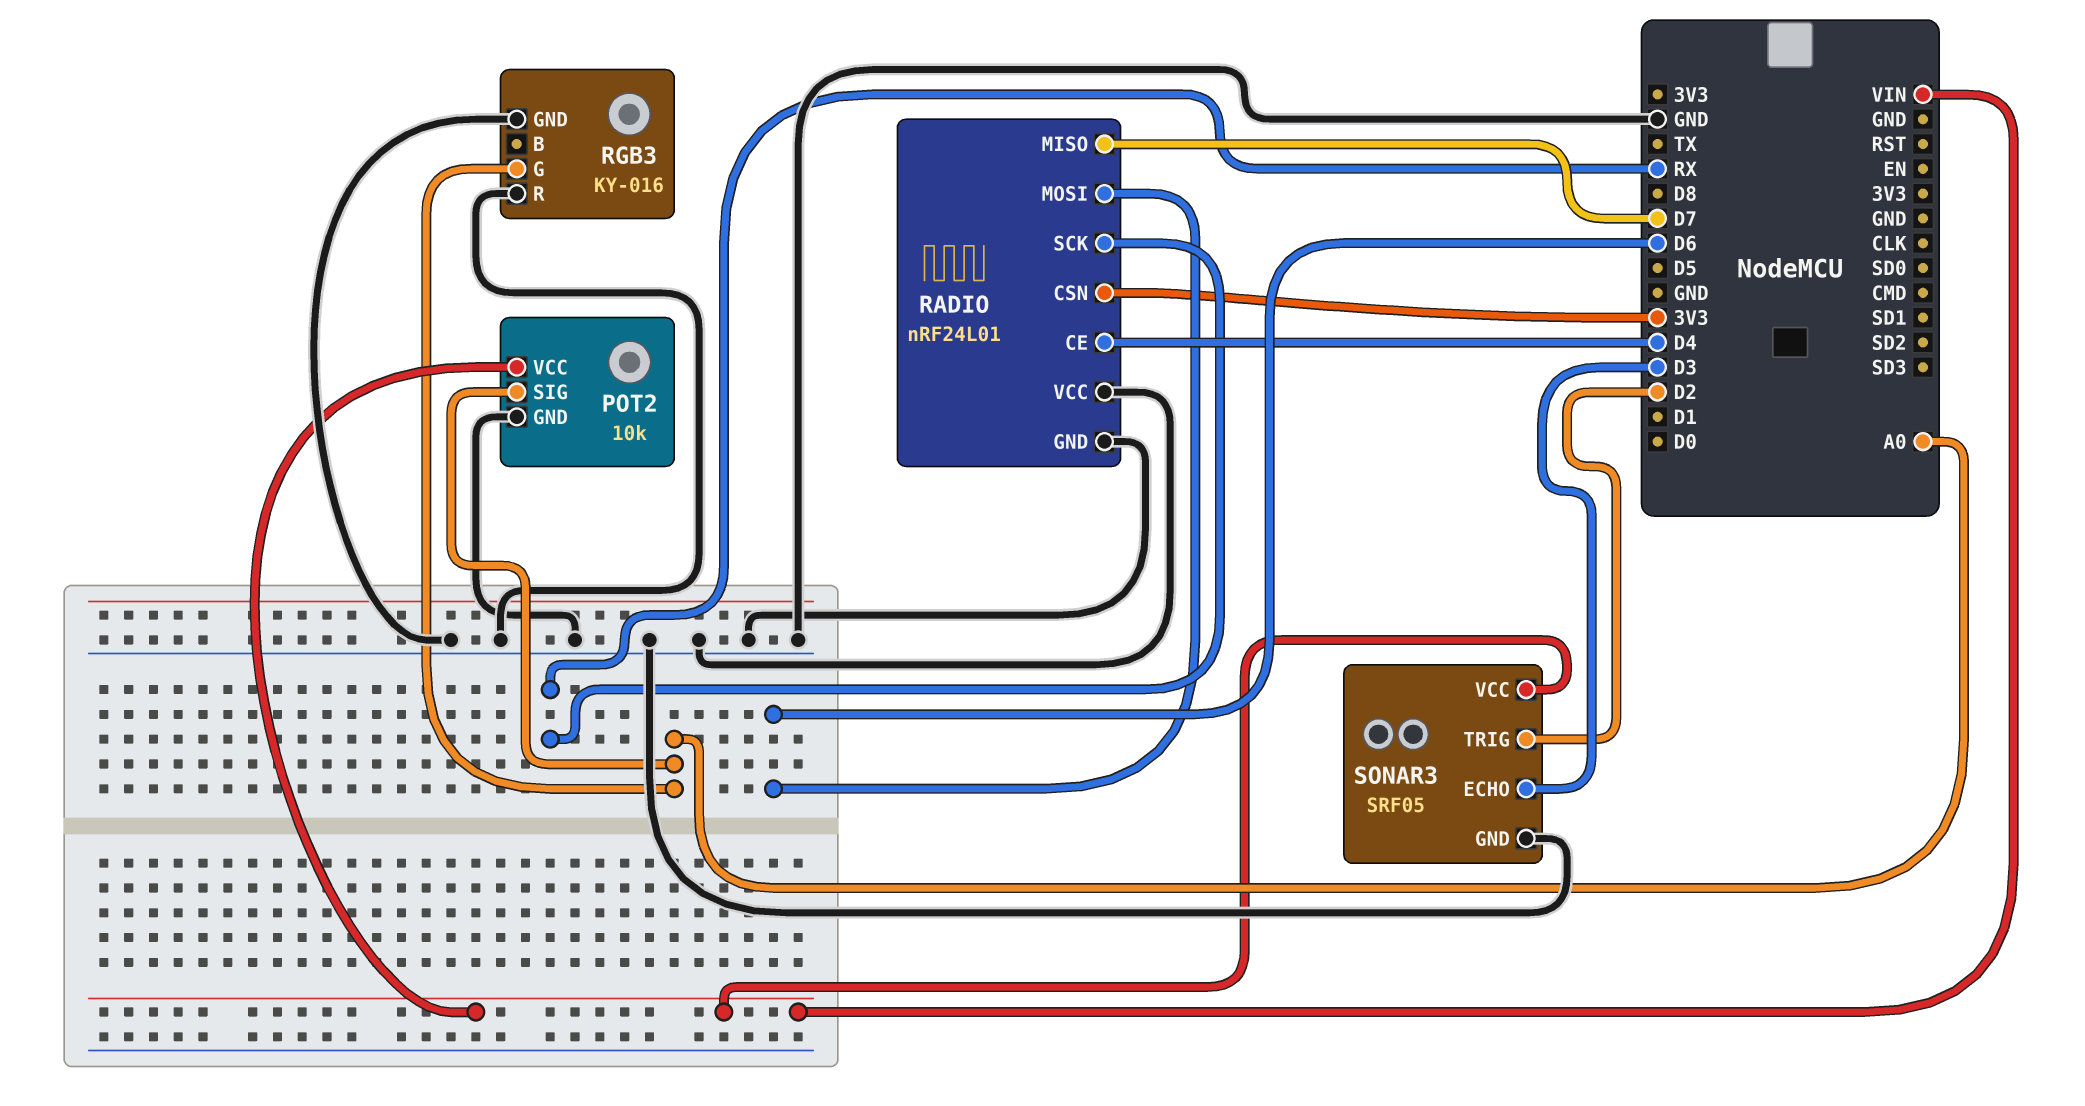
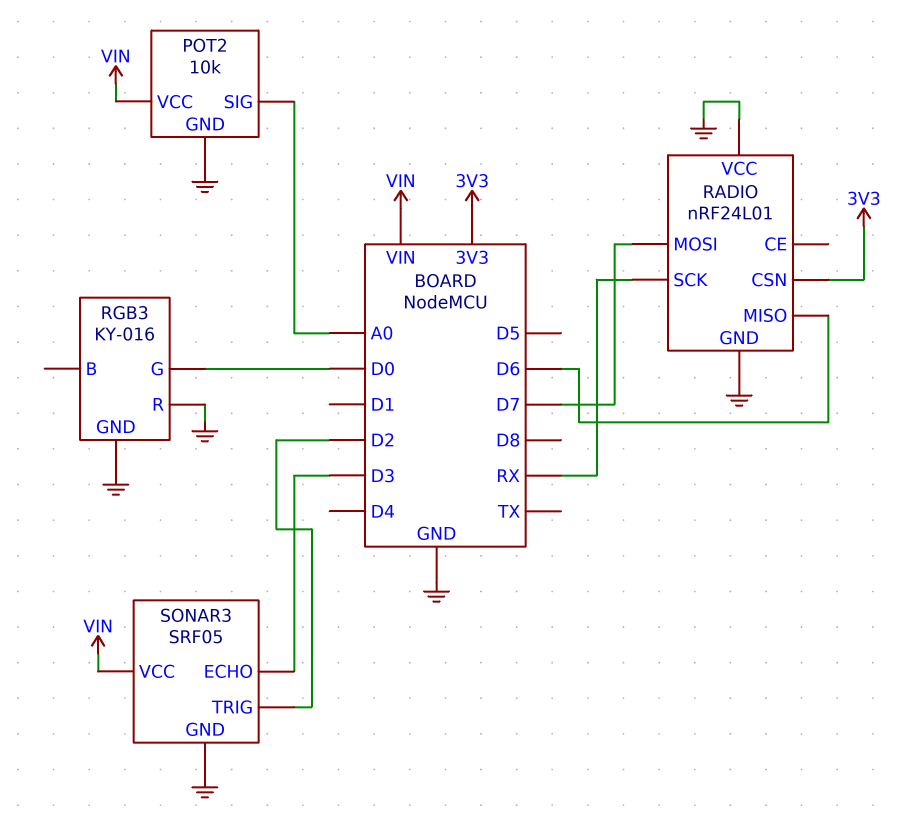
RADIO pin CE: D4 -> none
RADIO pin MISO: D7 -> D6
RADIO pin MOSI: D6 -> D7
RGB3 pin G: A0 -> D0

